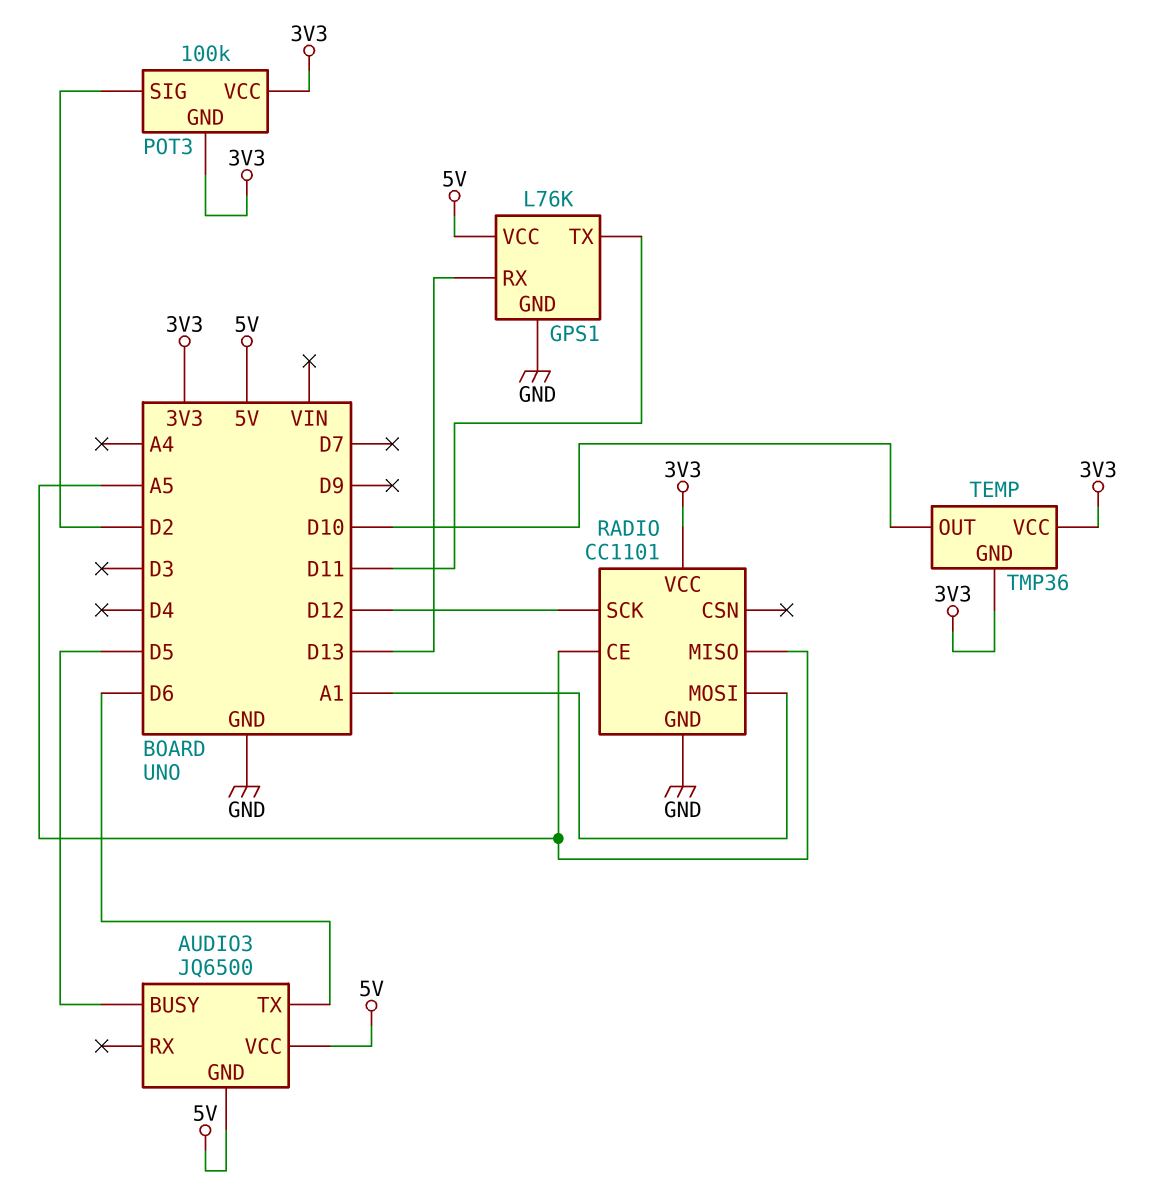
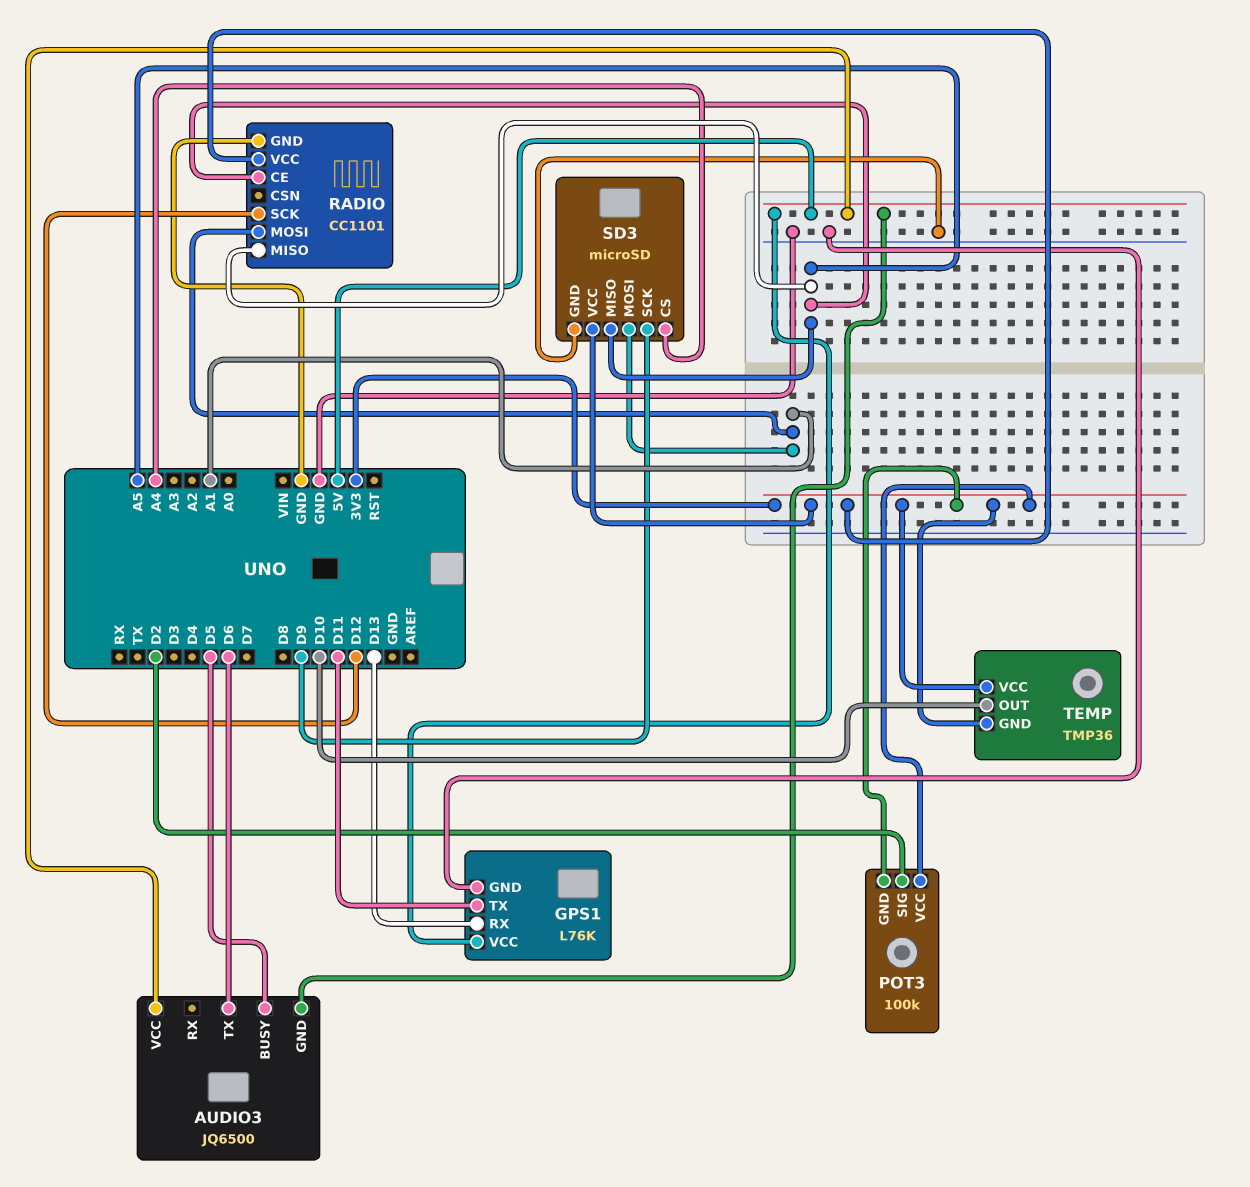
SD3: none -> microSD
SD3 pin CS: none -> A4
SD3 pin GND: none -> GND
SD3 pin MISO: none -> A5
SD3 pin MOSI: none -> A1
SD3 pin SCK: none -> D9
SD3 pin VCC: none -> 3V3

